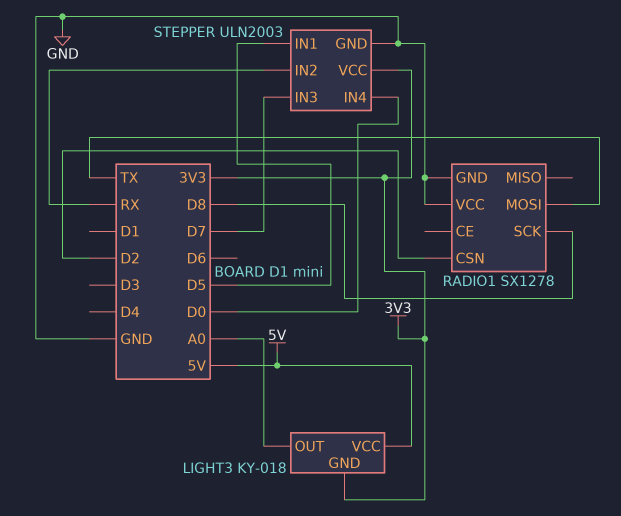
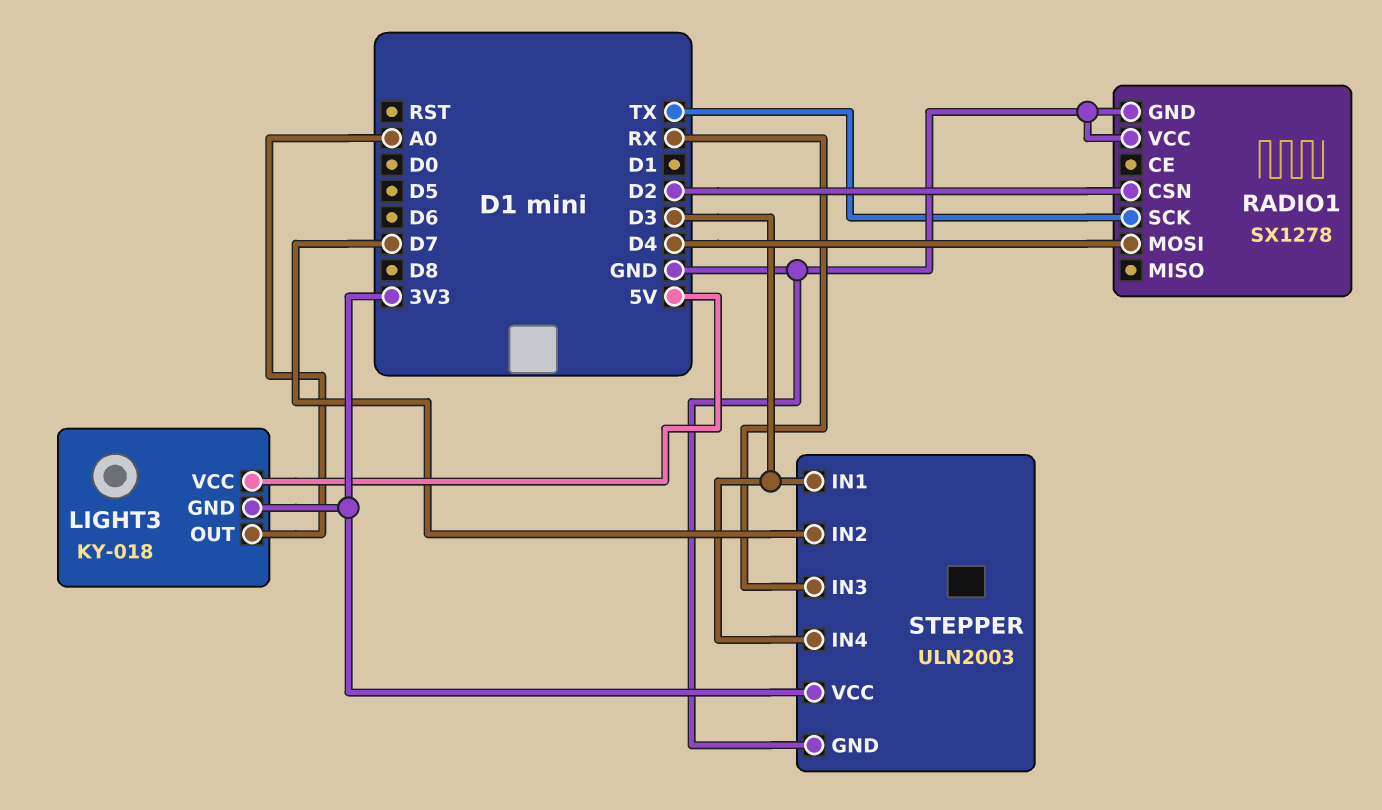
RADIO1 pin MOSI: TX -> D4
RADIO1 pin SCK: D8 -> TX
STEPPER pin IN1: D5 -> D3
STEPPER pin IN2: RX -> D7
STEPPER pin IN3: D7 -> RX
STEPPER pin IN4: D0 -> D3

